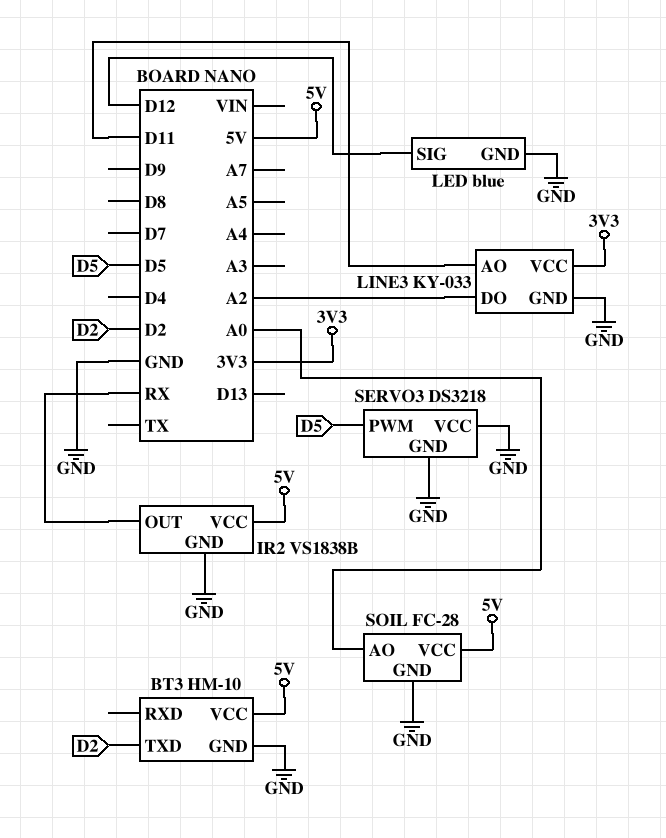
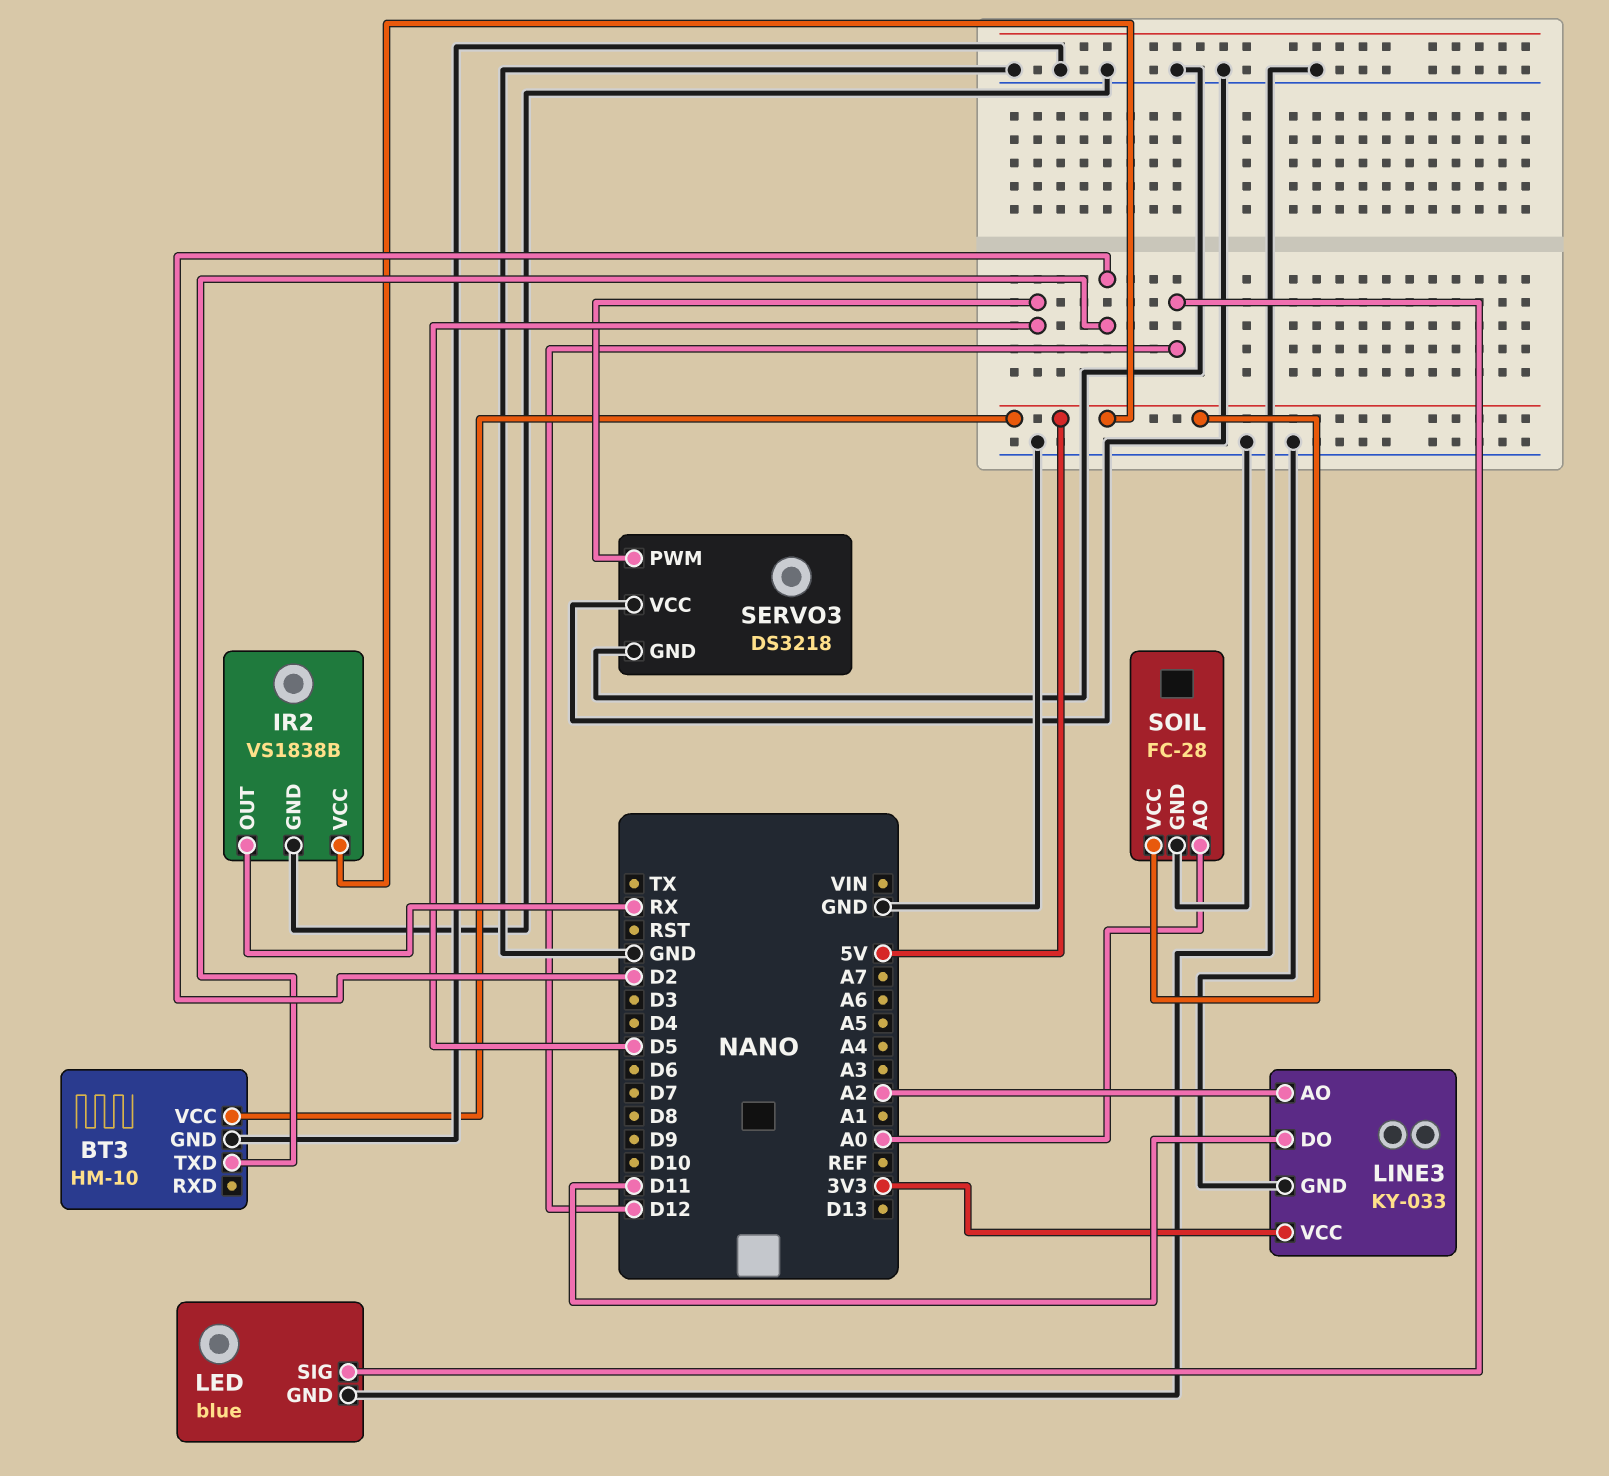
LINE3 pin AO: D11 -> A2
LINE3 pin DO: A2 -> D11

